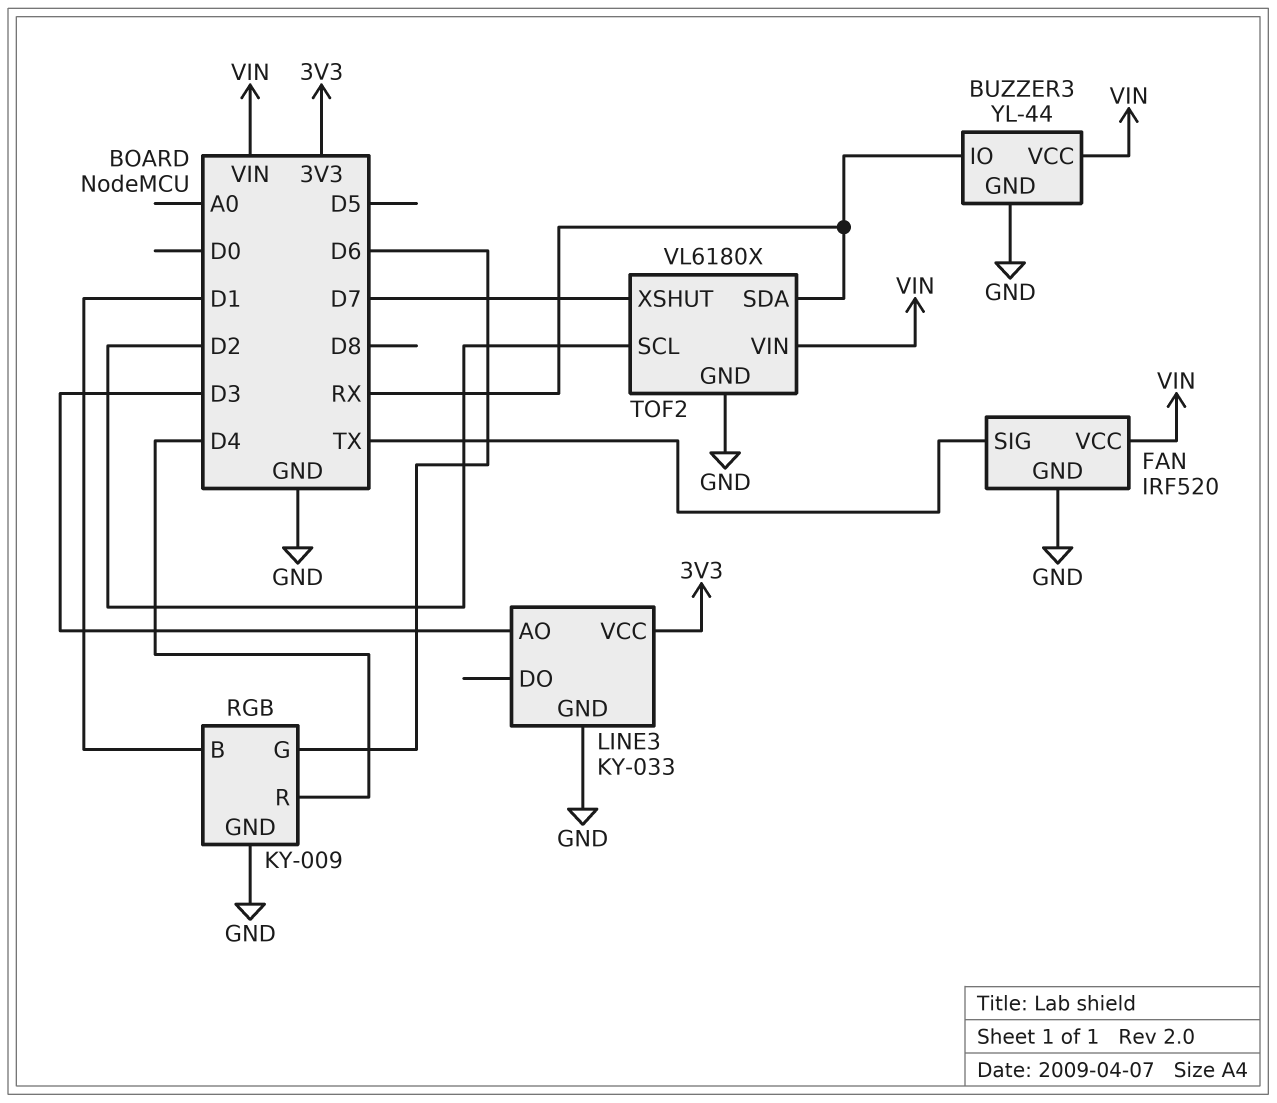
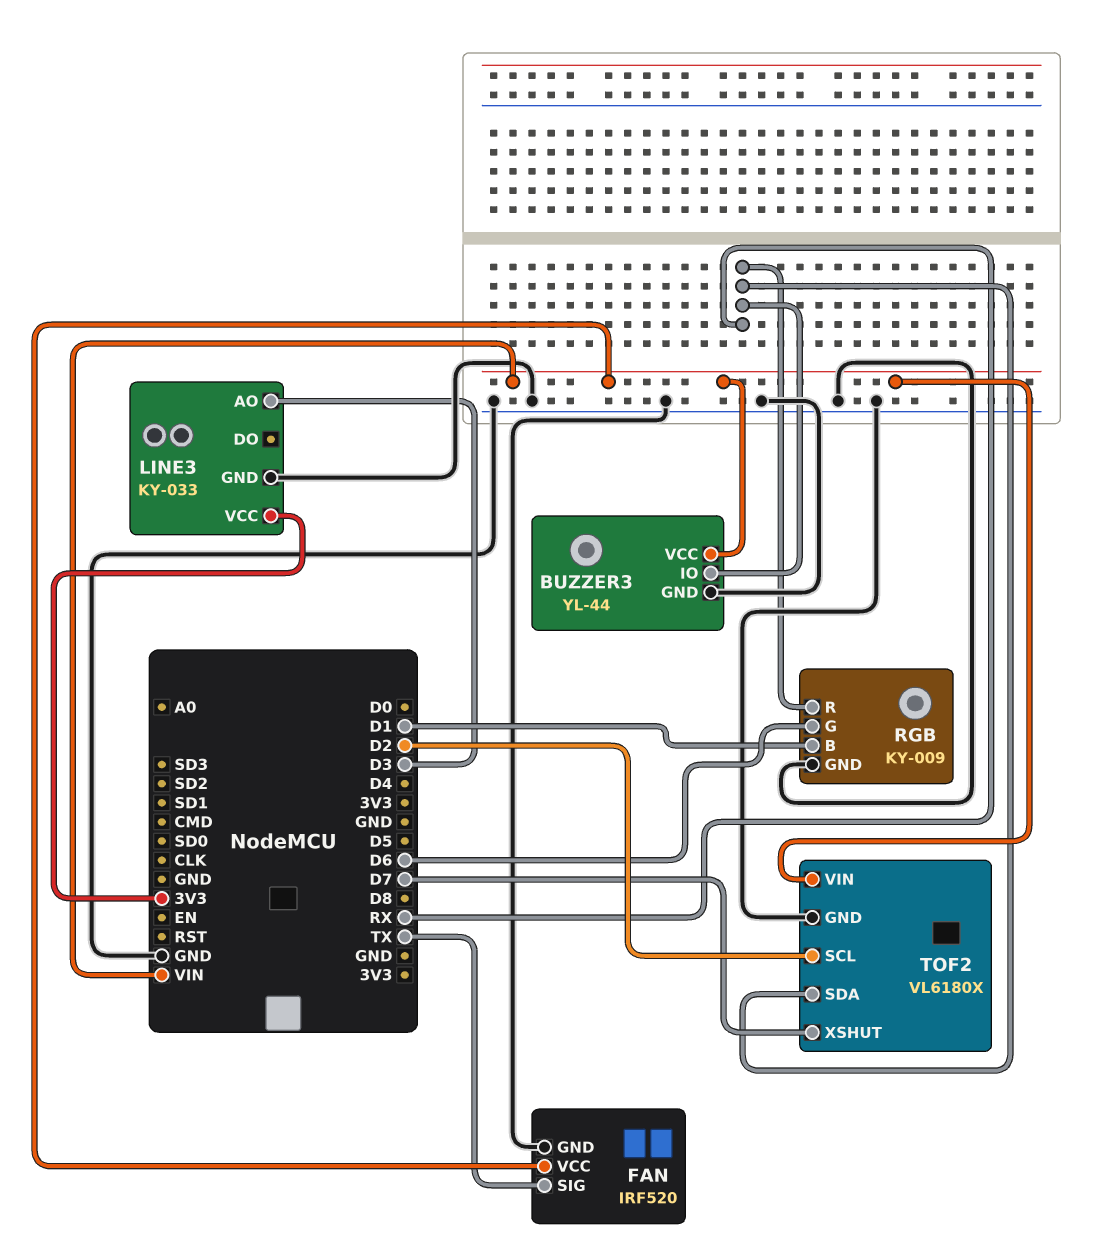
RGB pin R: D4 -> RX

